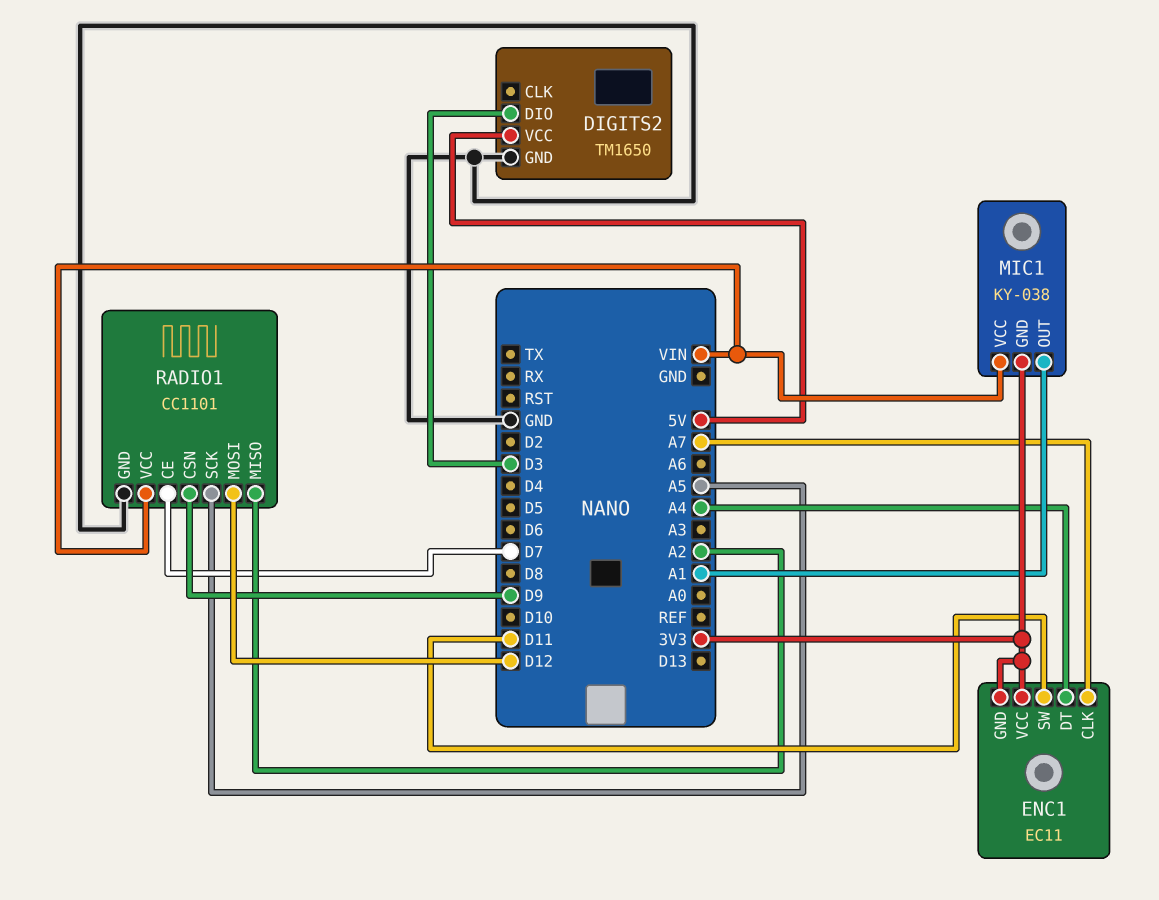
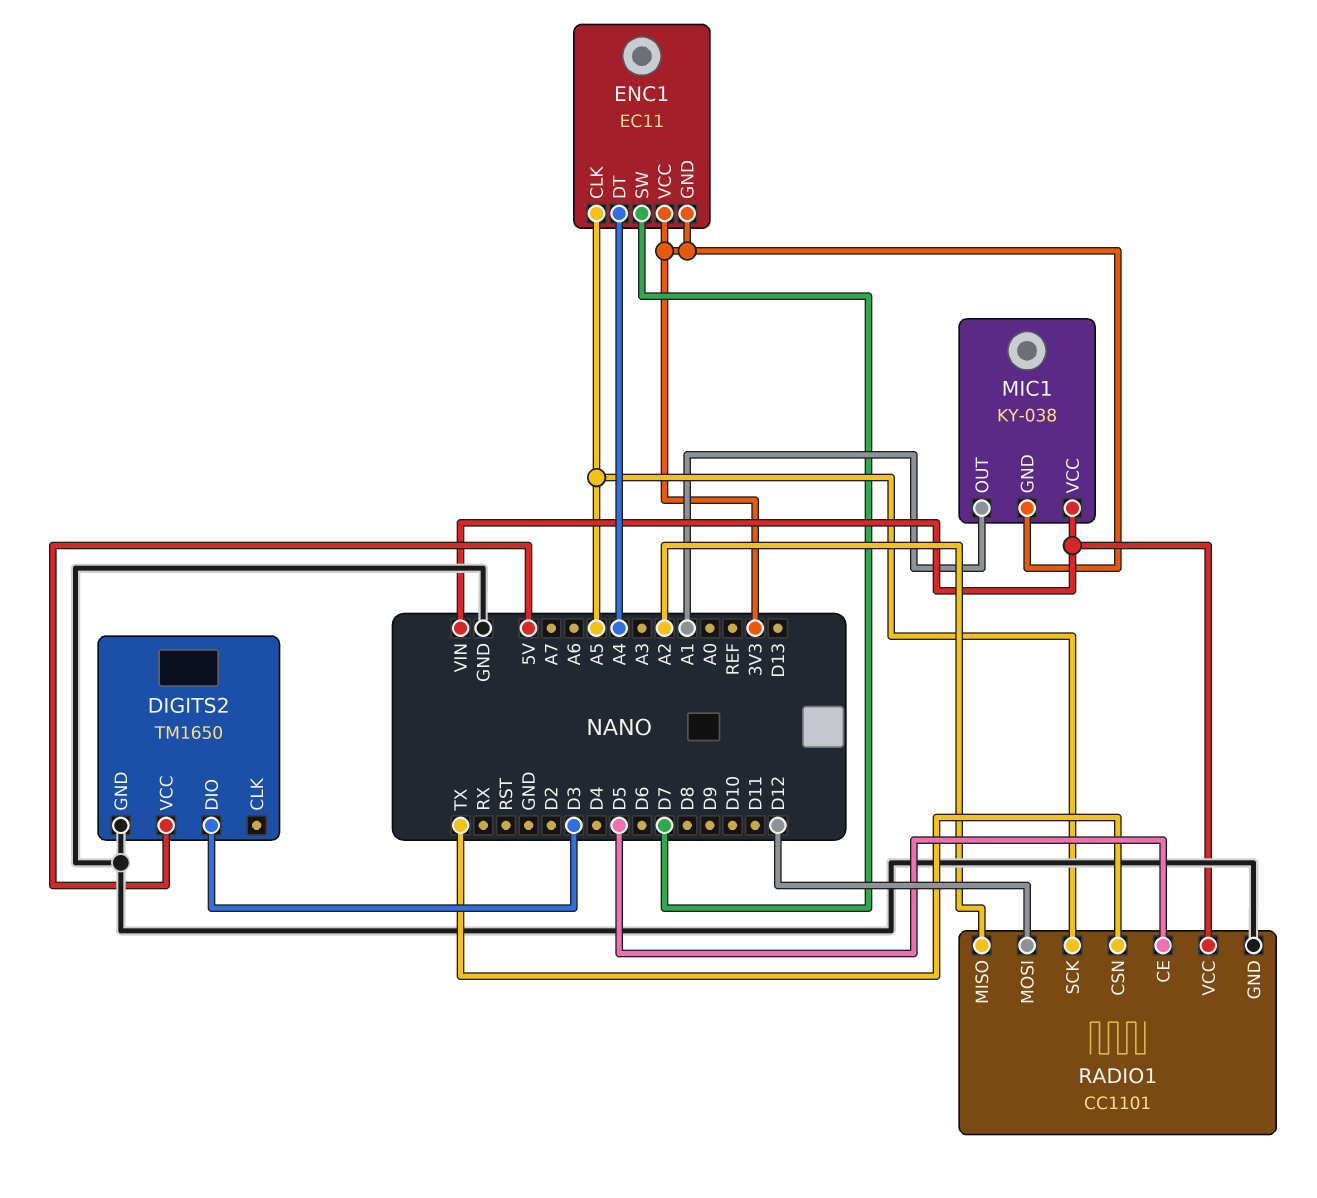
ENC1 pin CLK: A7 -> A5
ENC1 pin SW: D11 -> D7
RADIO1 pin CE: D7 -> D5
RADIO1 pin CSN: D9 -> TX

